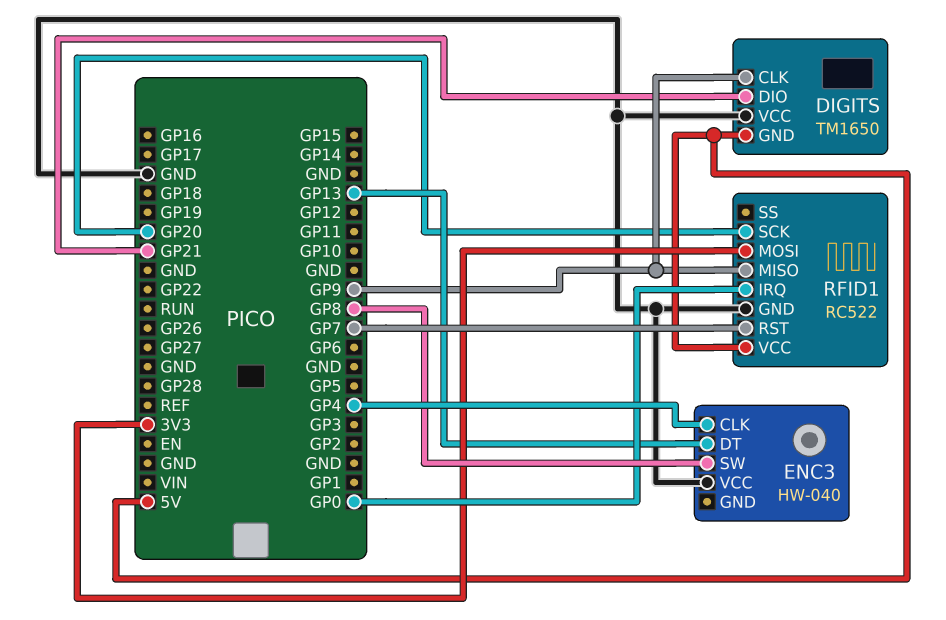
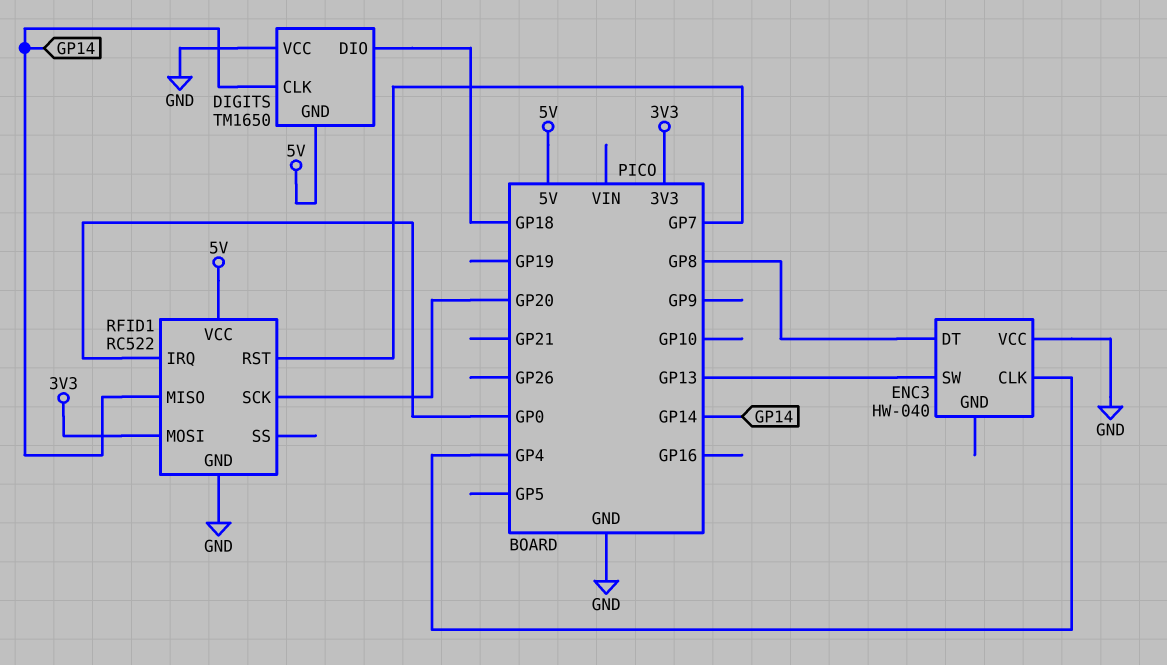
DIGITS pin CLK: GP9 -> GP14
DIGITS pin DIO: GP21 -> GP18
ENC3 pin DT: GP13 -> GP8
ENC3 pin SW: GP8 -> GP13
RFID1 pin MISO: GP9 -> GP14

